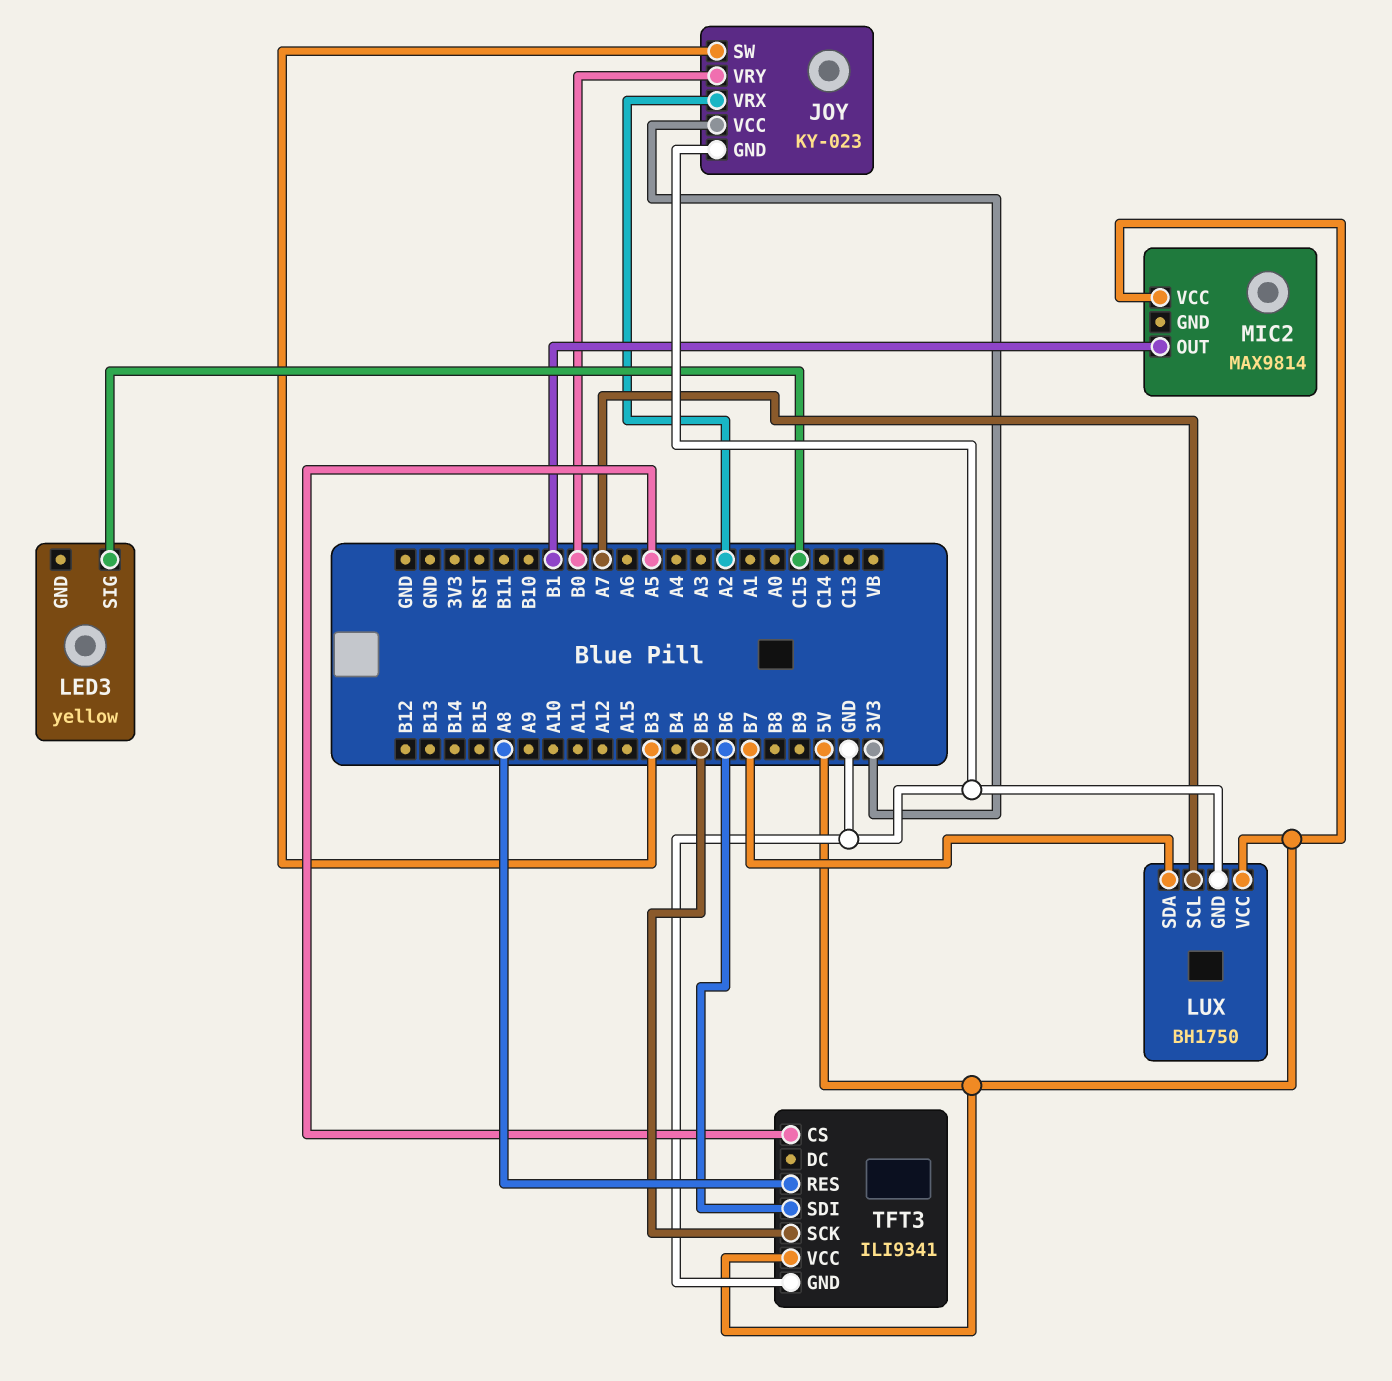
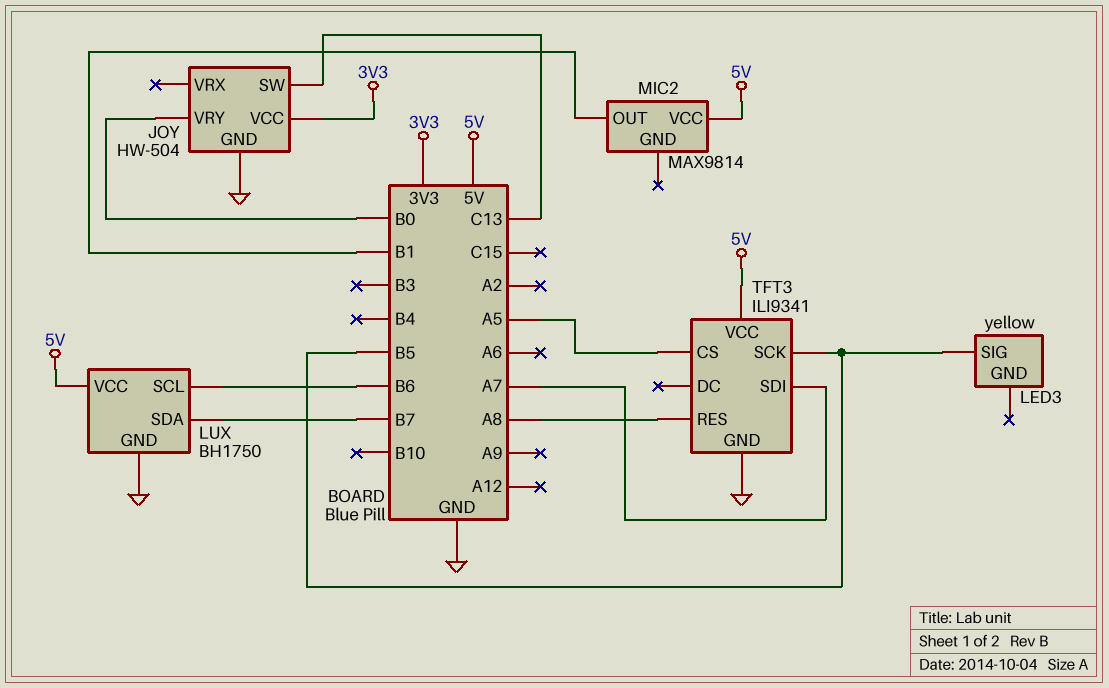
JOY: KY-023 -> HW-504
JOY pin SW: B3 -> C13
JOY pin VRX: A2 -> none
LED3 pin SIG: C15 -> B5
LUX pin SCL: A7 -> B6
TFT3 pin SDI: B6 -> A7

